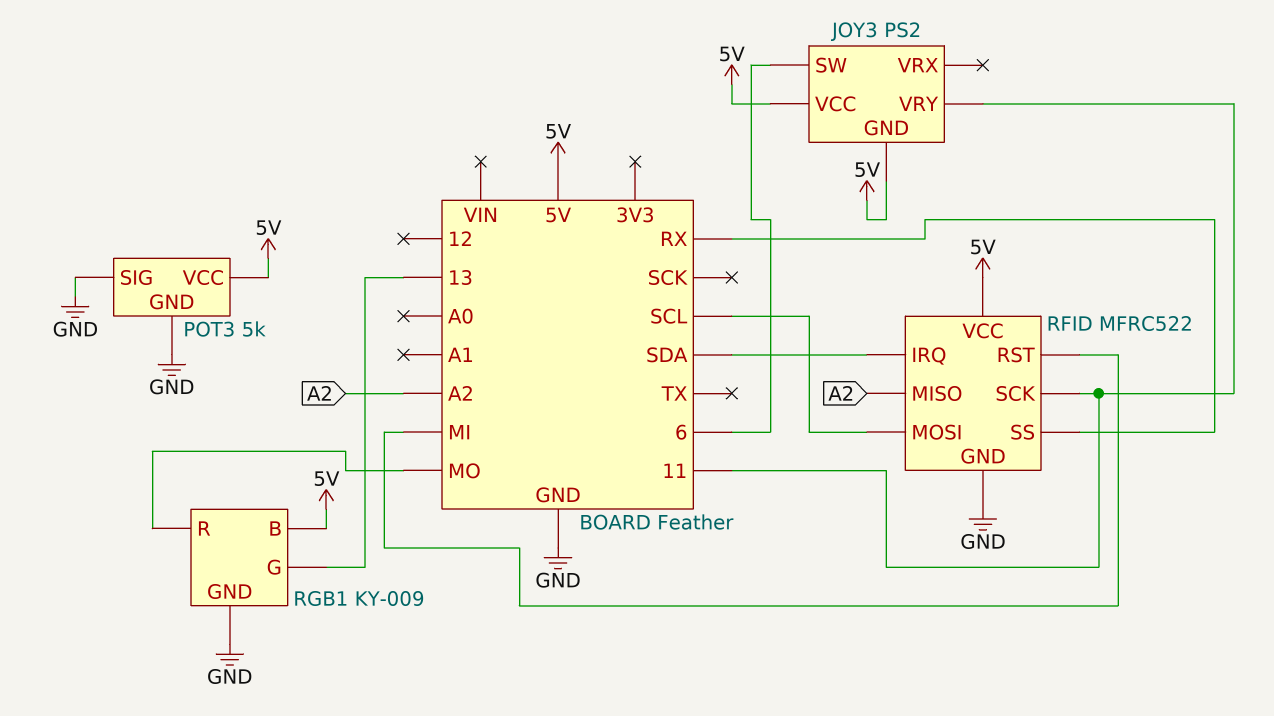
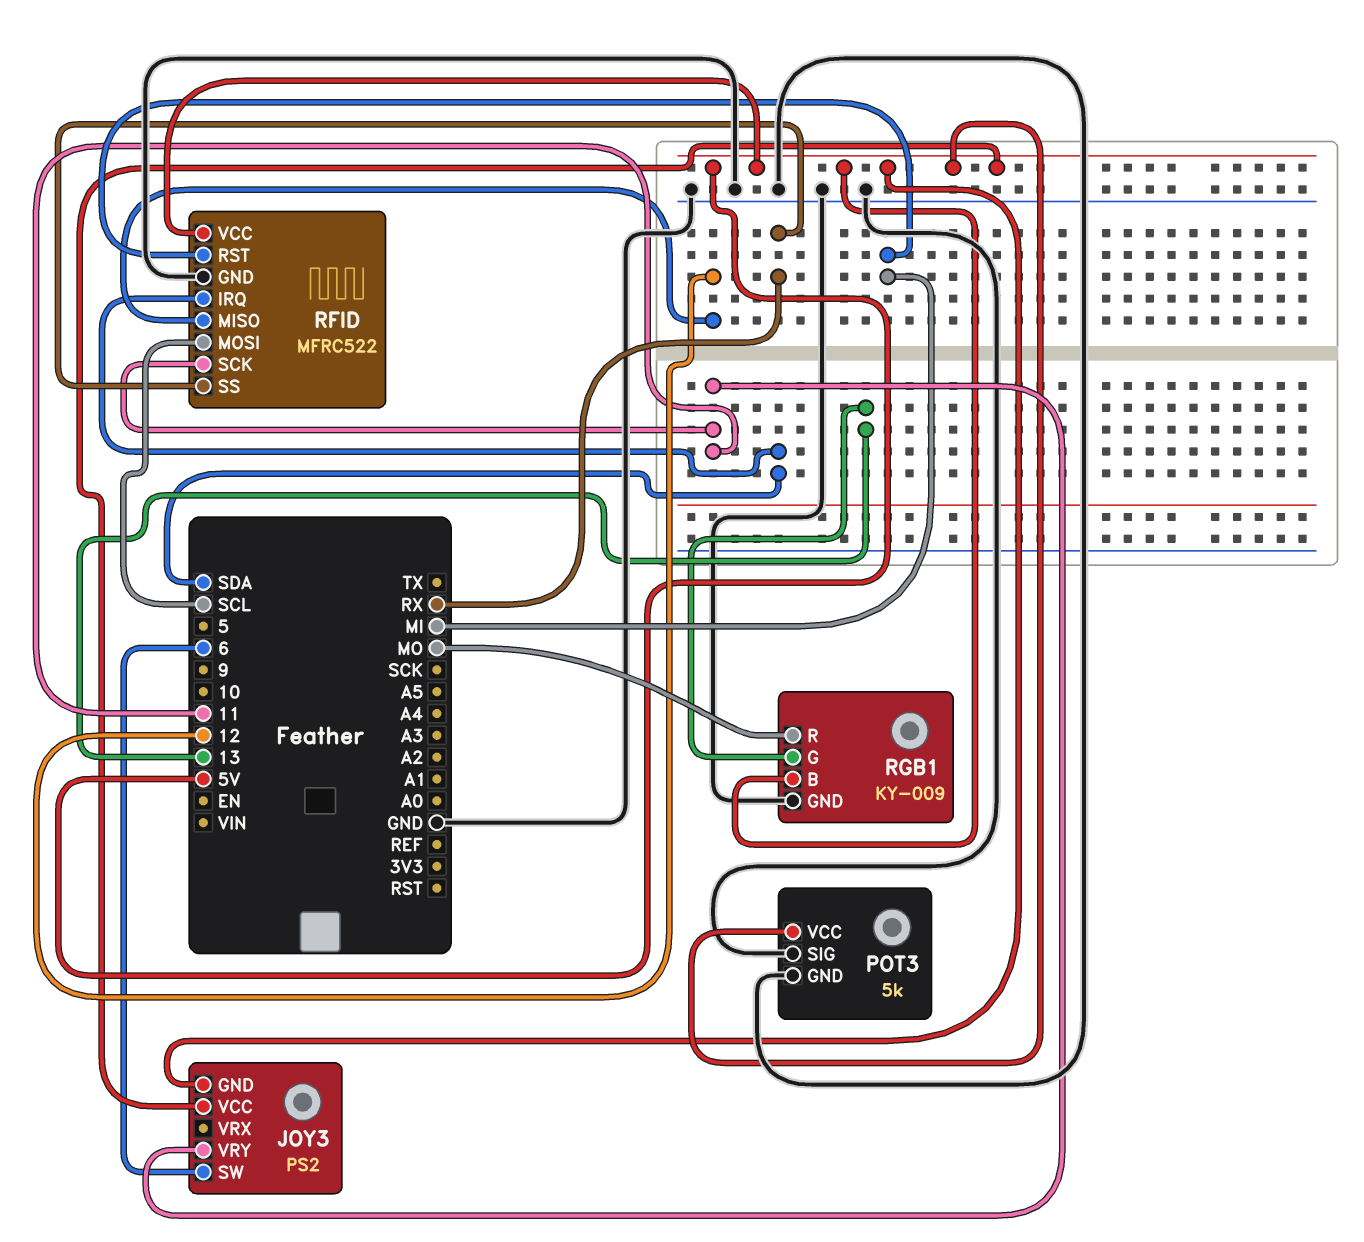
RFID pin MISO: A2 -> 12

